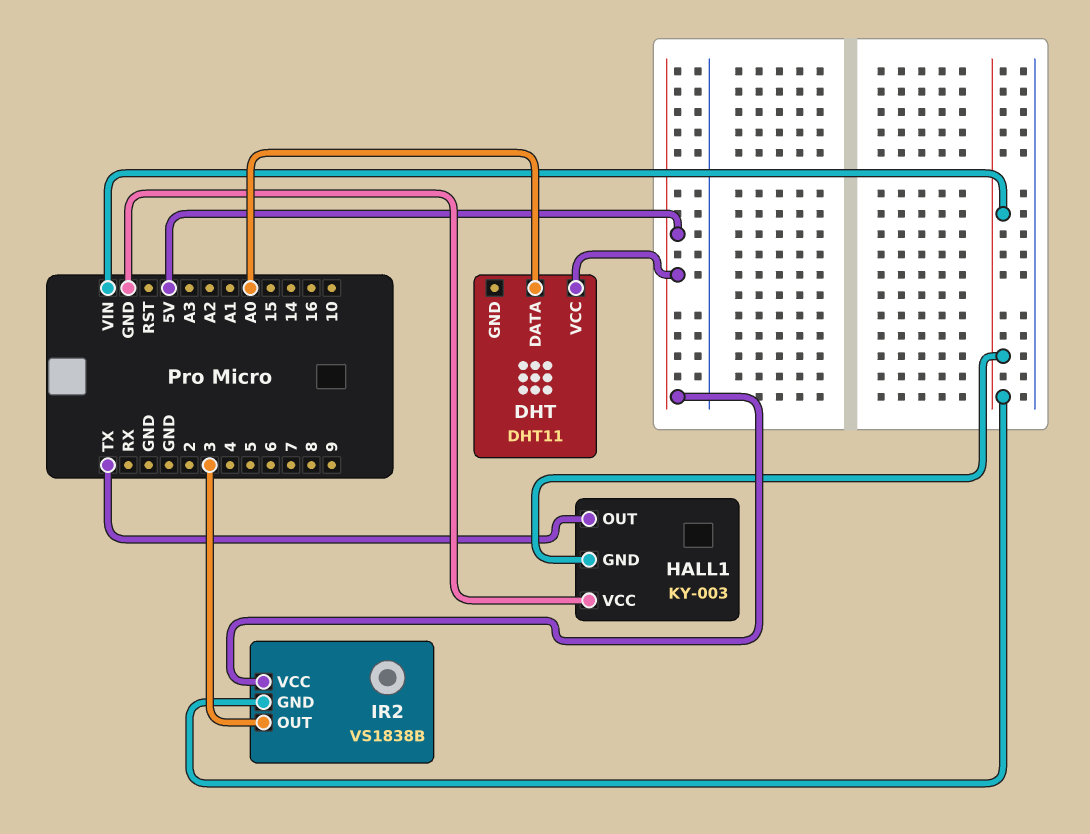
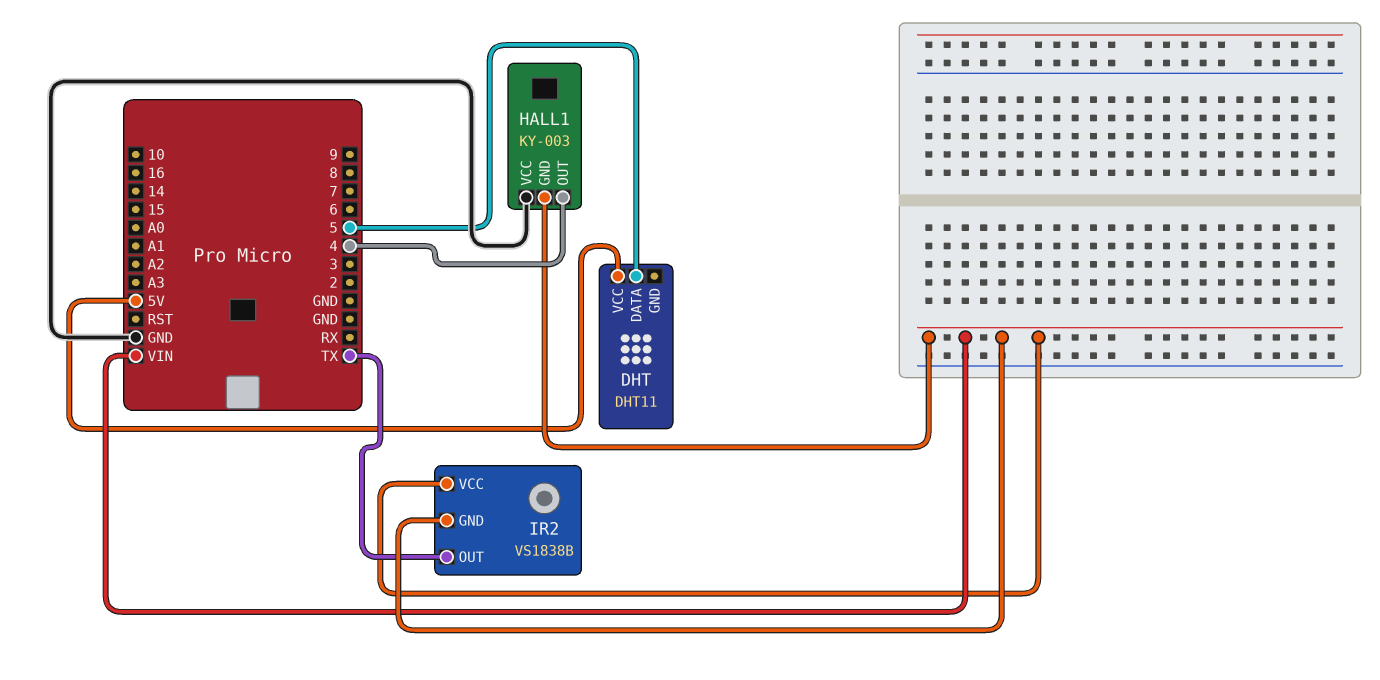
DHT pin DATA: A0 -> 5
HALL1 pin OUT: TX -> 4
IR2 pin OUT: 3 -> TX
IR2 pin VCC: 5V -> VIN

